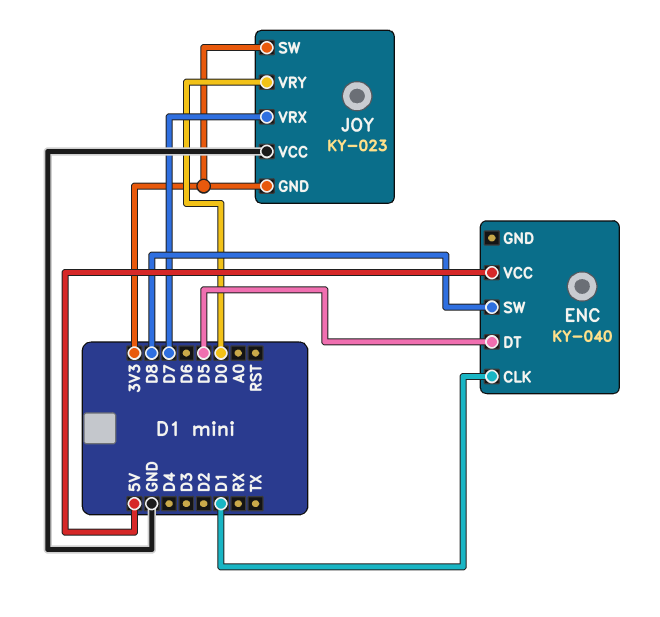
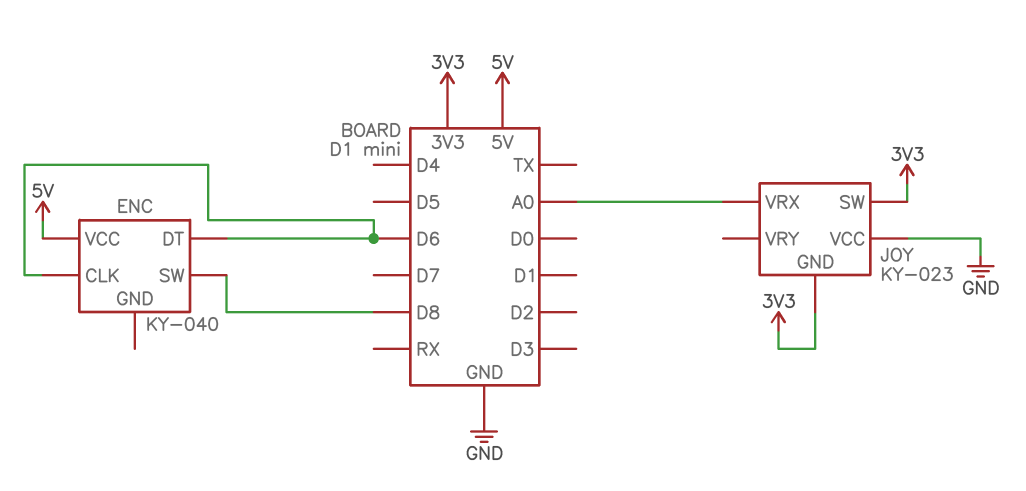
ENC pin CLK: D1 -> D6
ENC pin DT: D5 -> D6
JOY pin VRX: D7 -> A0
JOY pin VRY: D0 -> none

